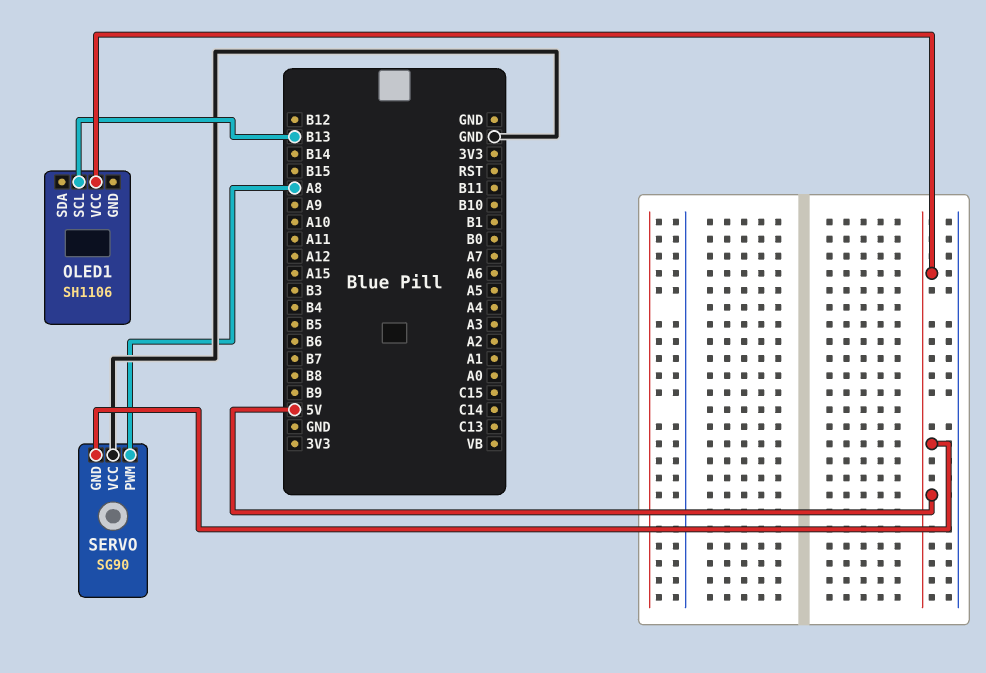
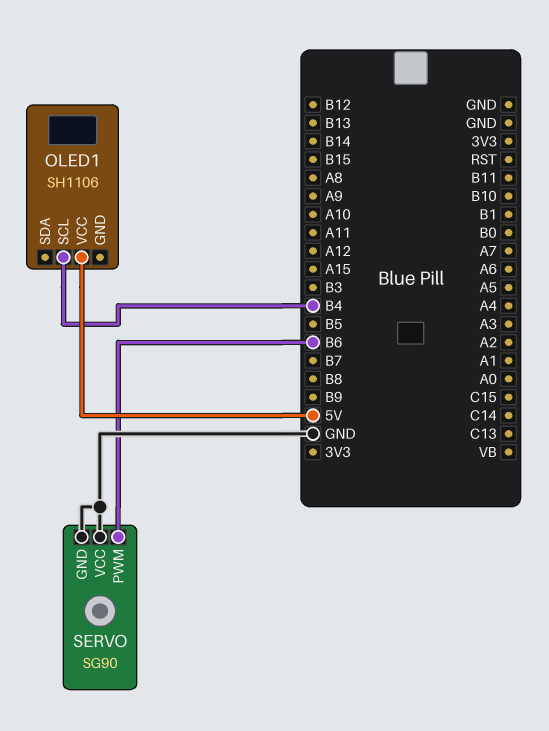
OLED1 pin SCL: B13 -> B4
SERVO pin GND: 5V -> GND
SERVO pin PWM: A8 -> B6

